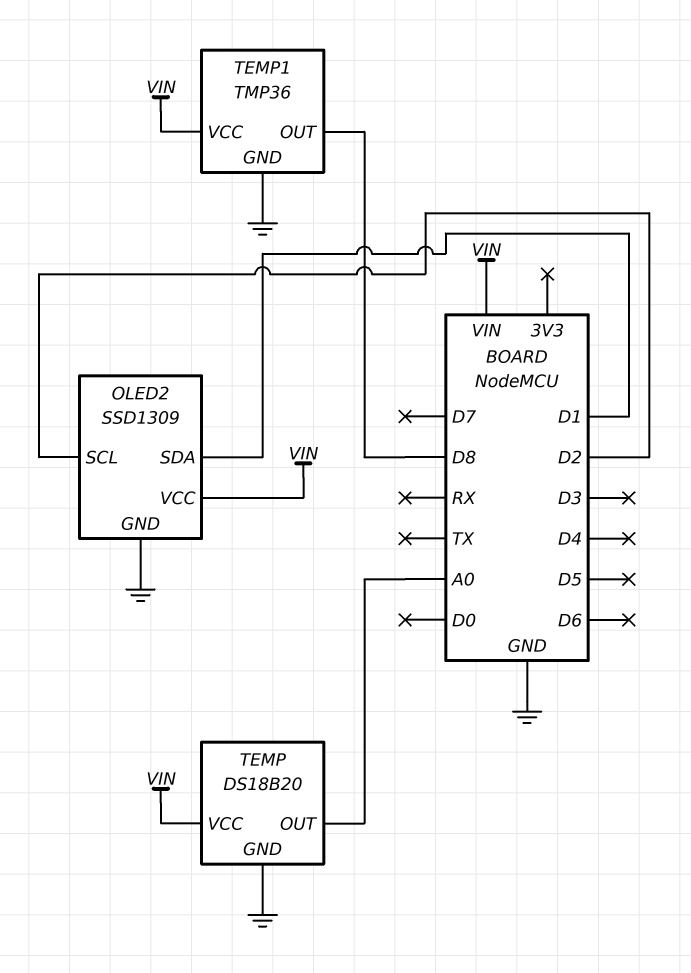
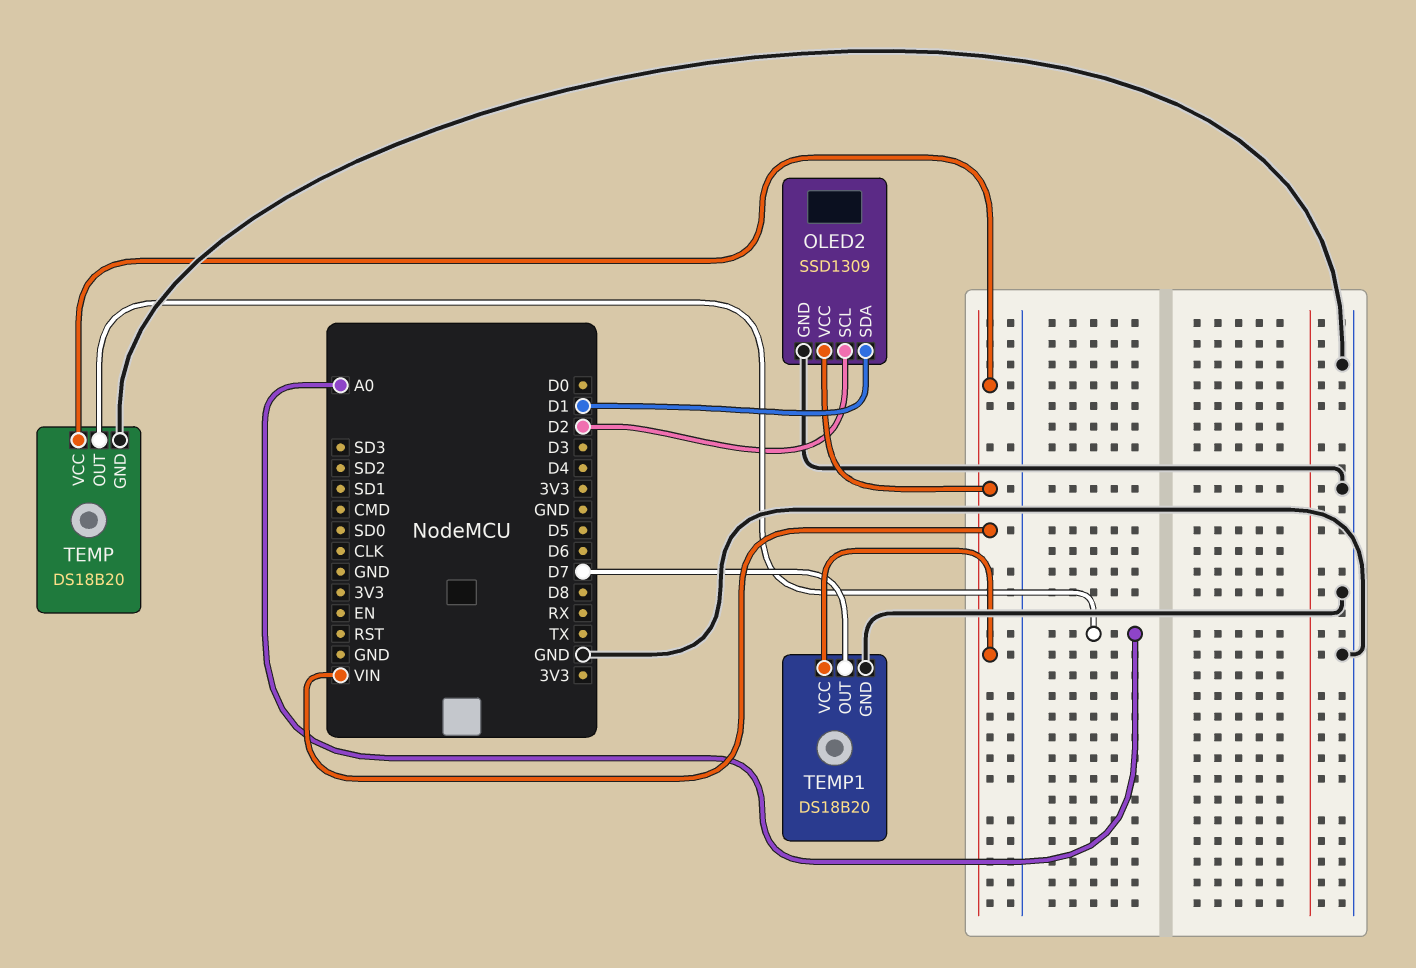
TEMP1: TMP36 -> DS18B20
TEMP1 pin OUT: D8 -> D7

